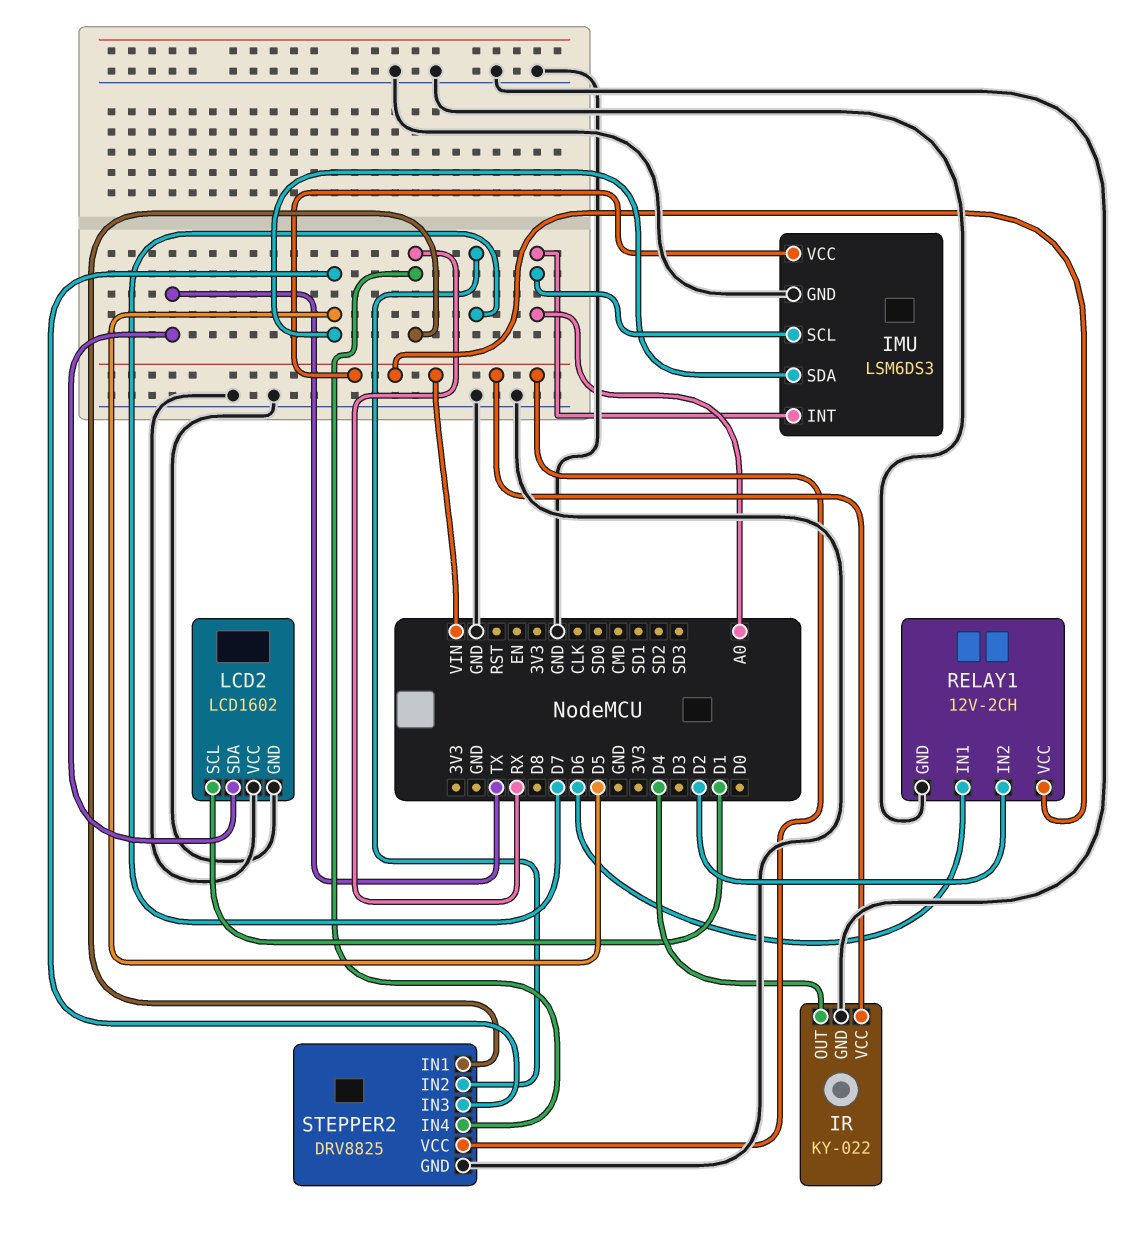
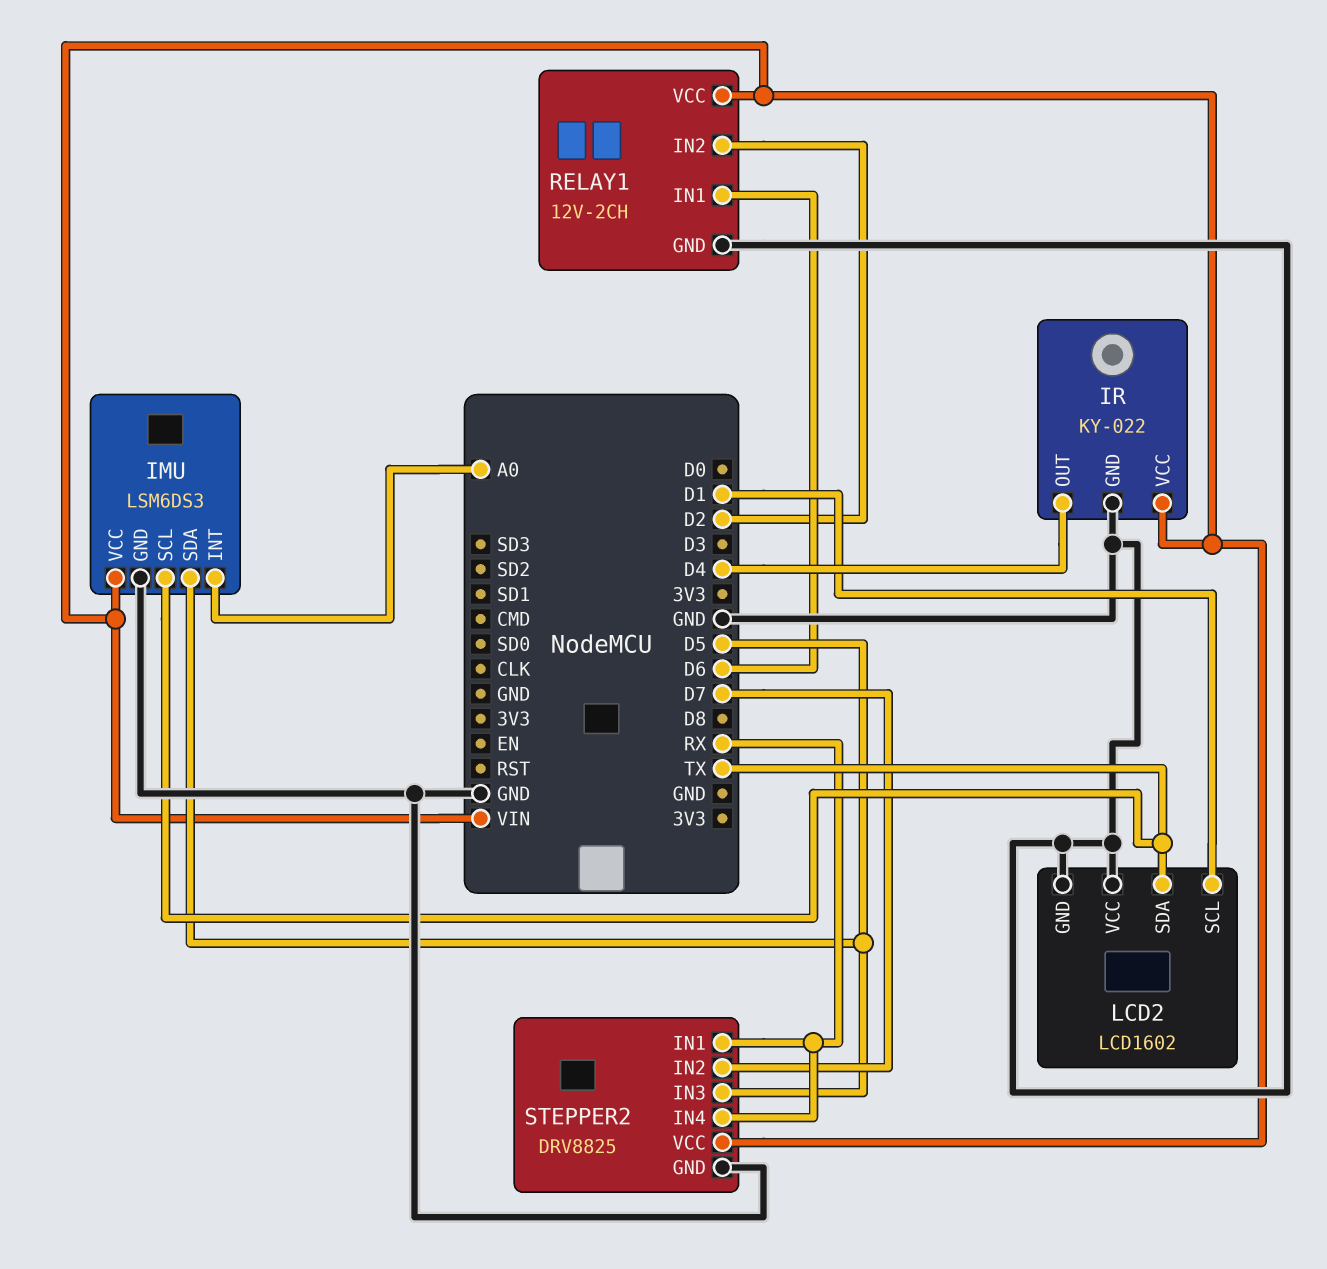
IMU pin SCL: A0 -> TX

